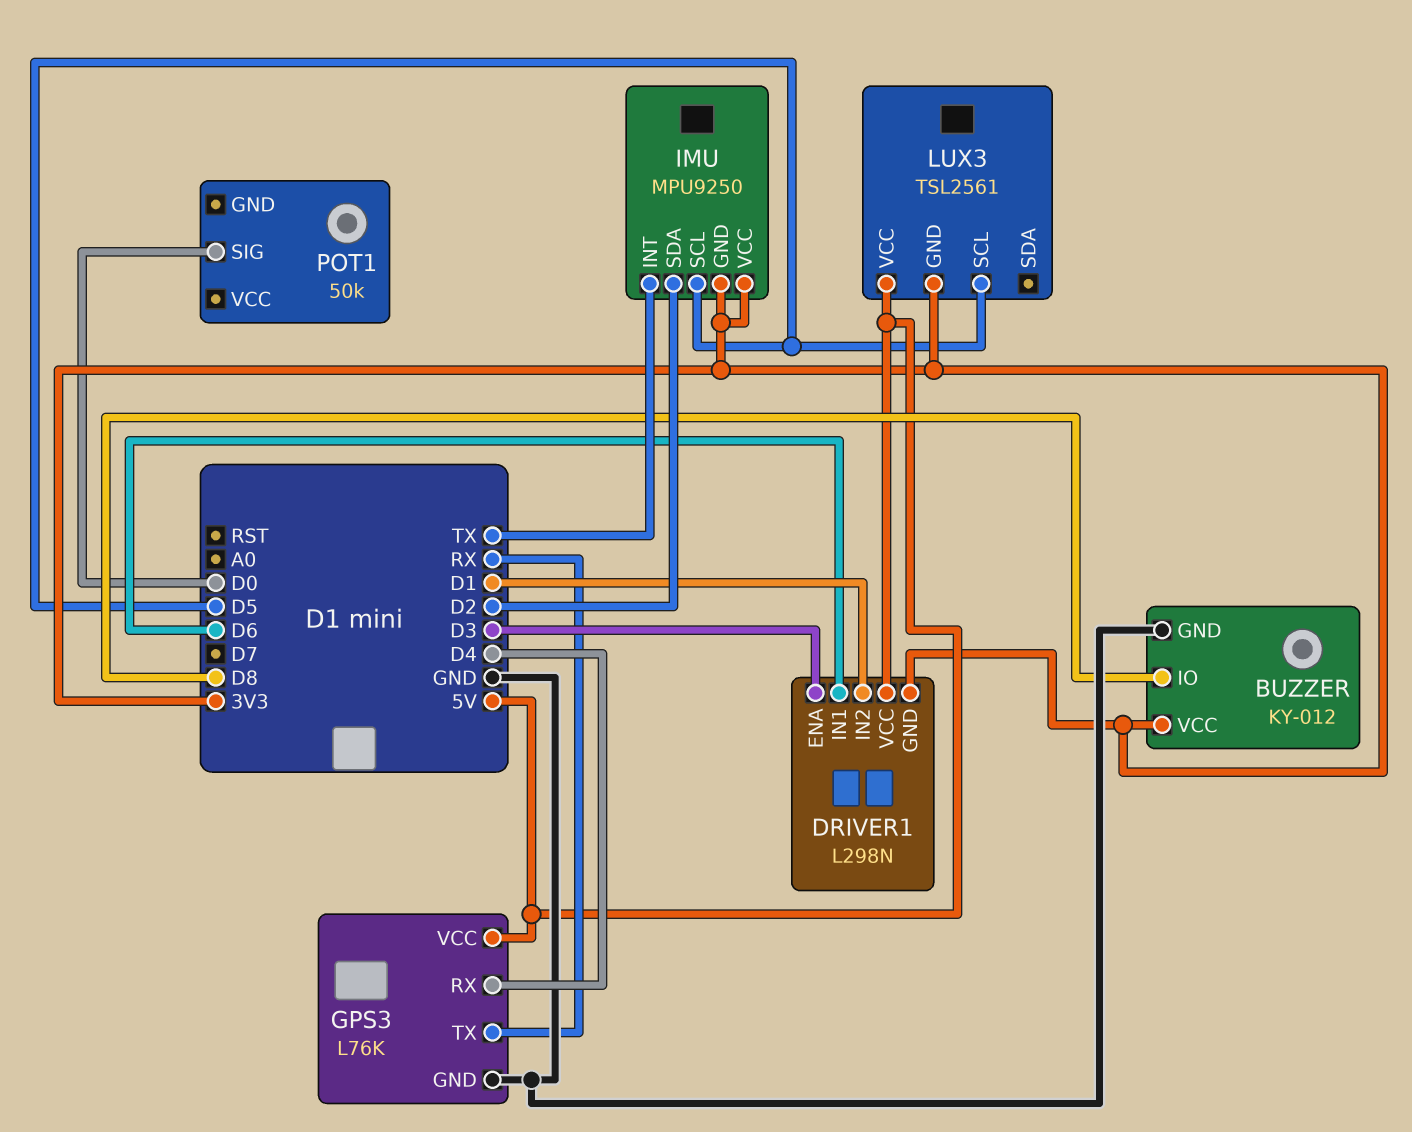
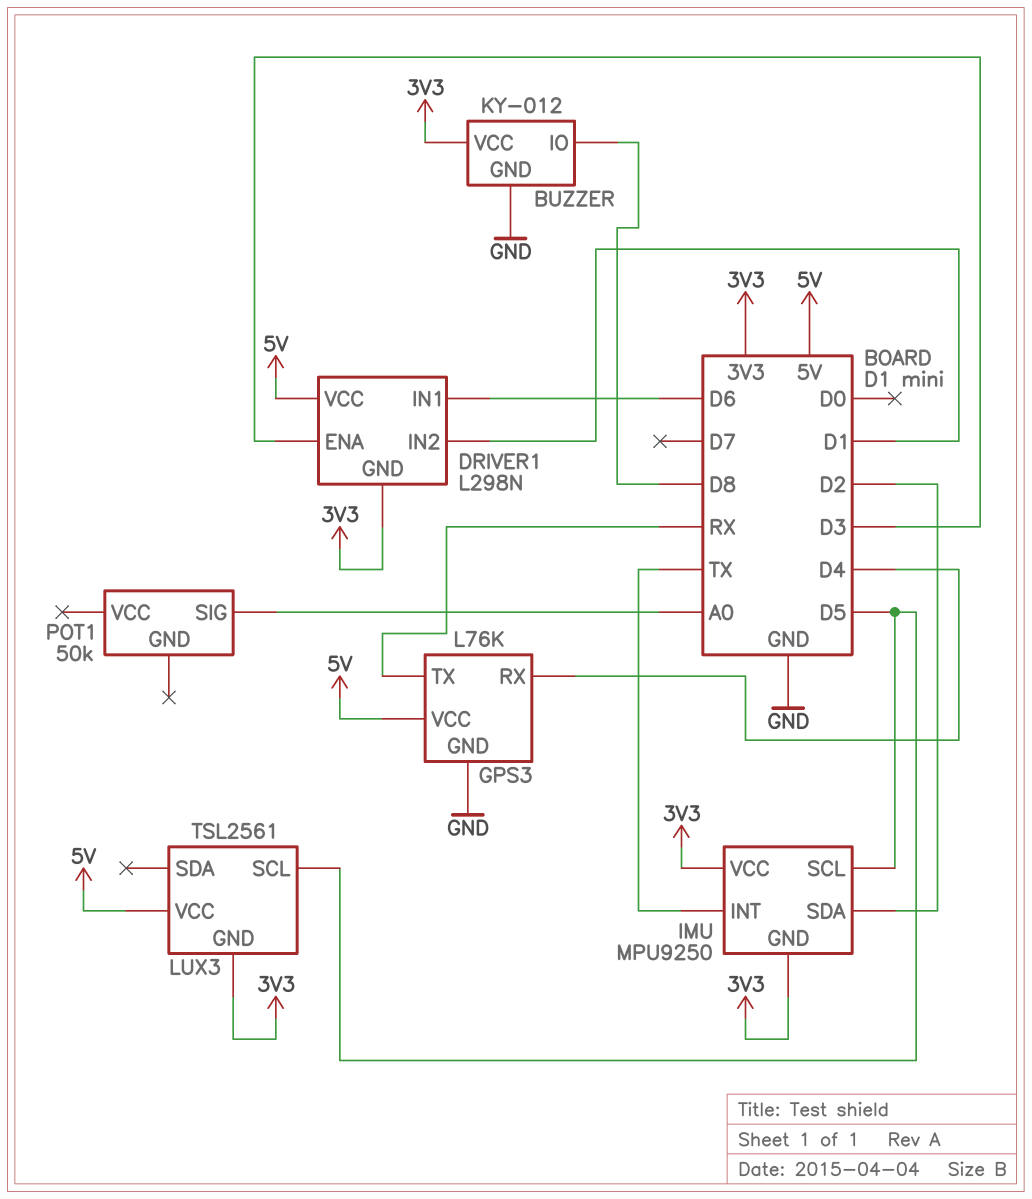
POT1 pin SIG: D0 -> A0

